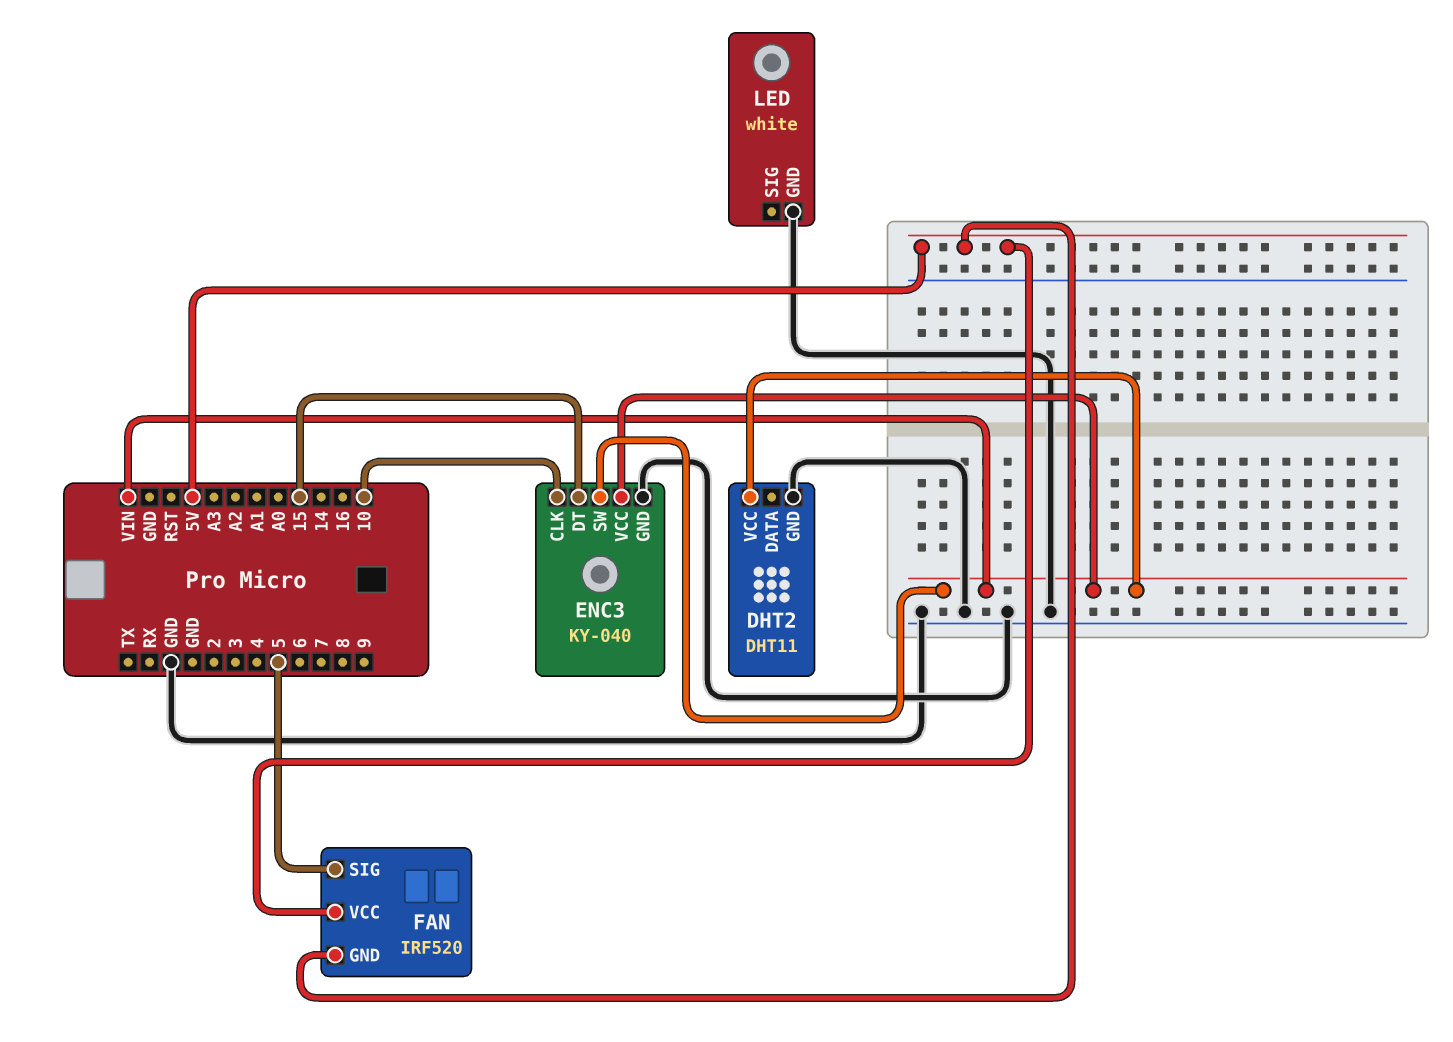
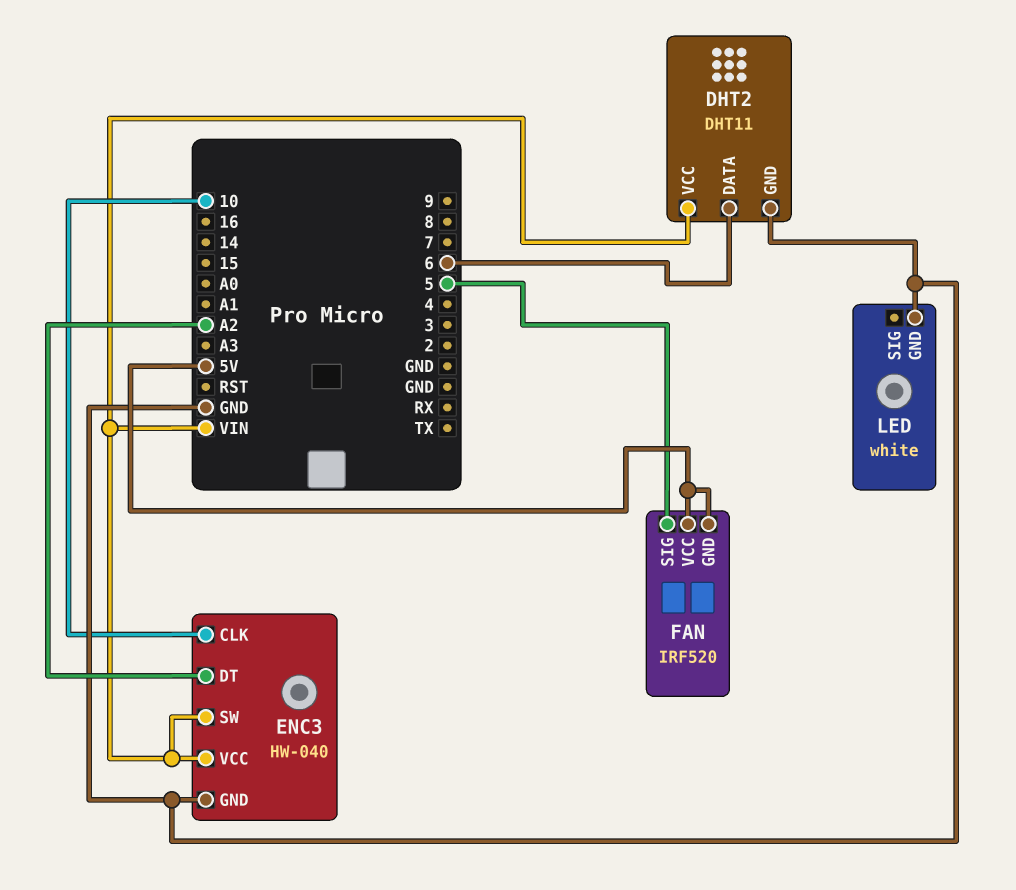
DHT2 pin DATA: none -> 6
ENC3: KY-040 -> HW-040
ENC3 pin DT: 15 -> A2

